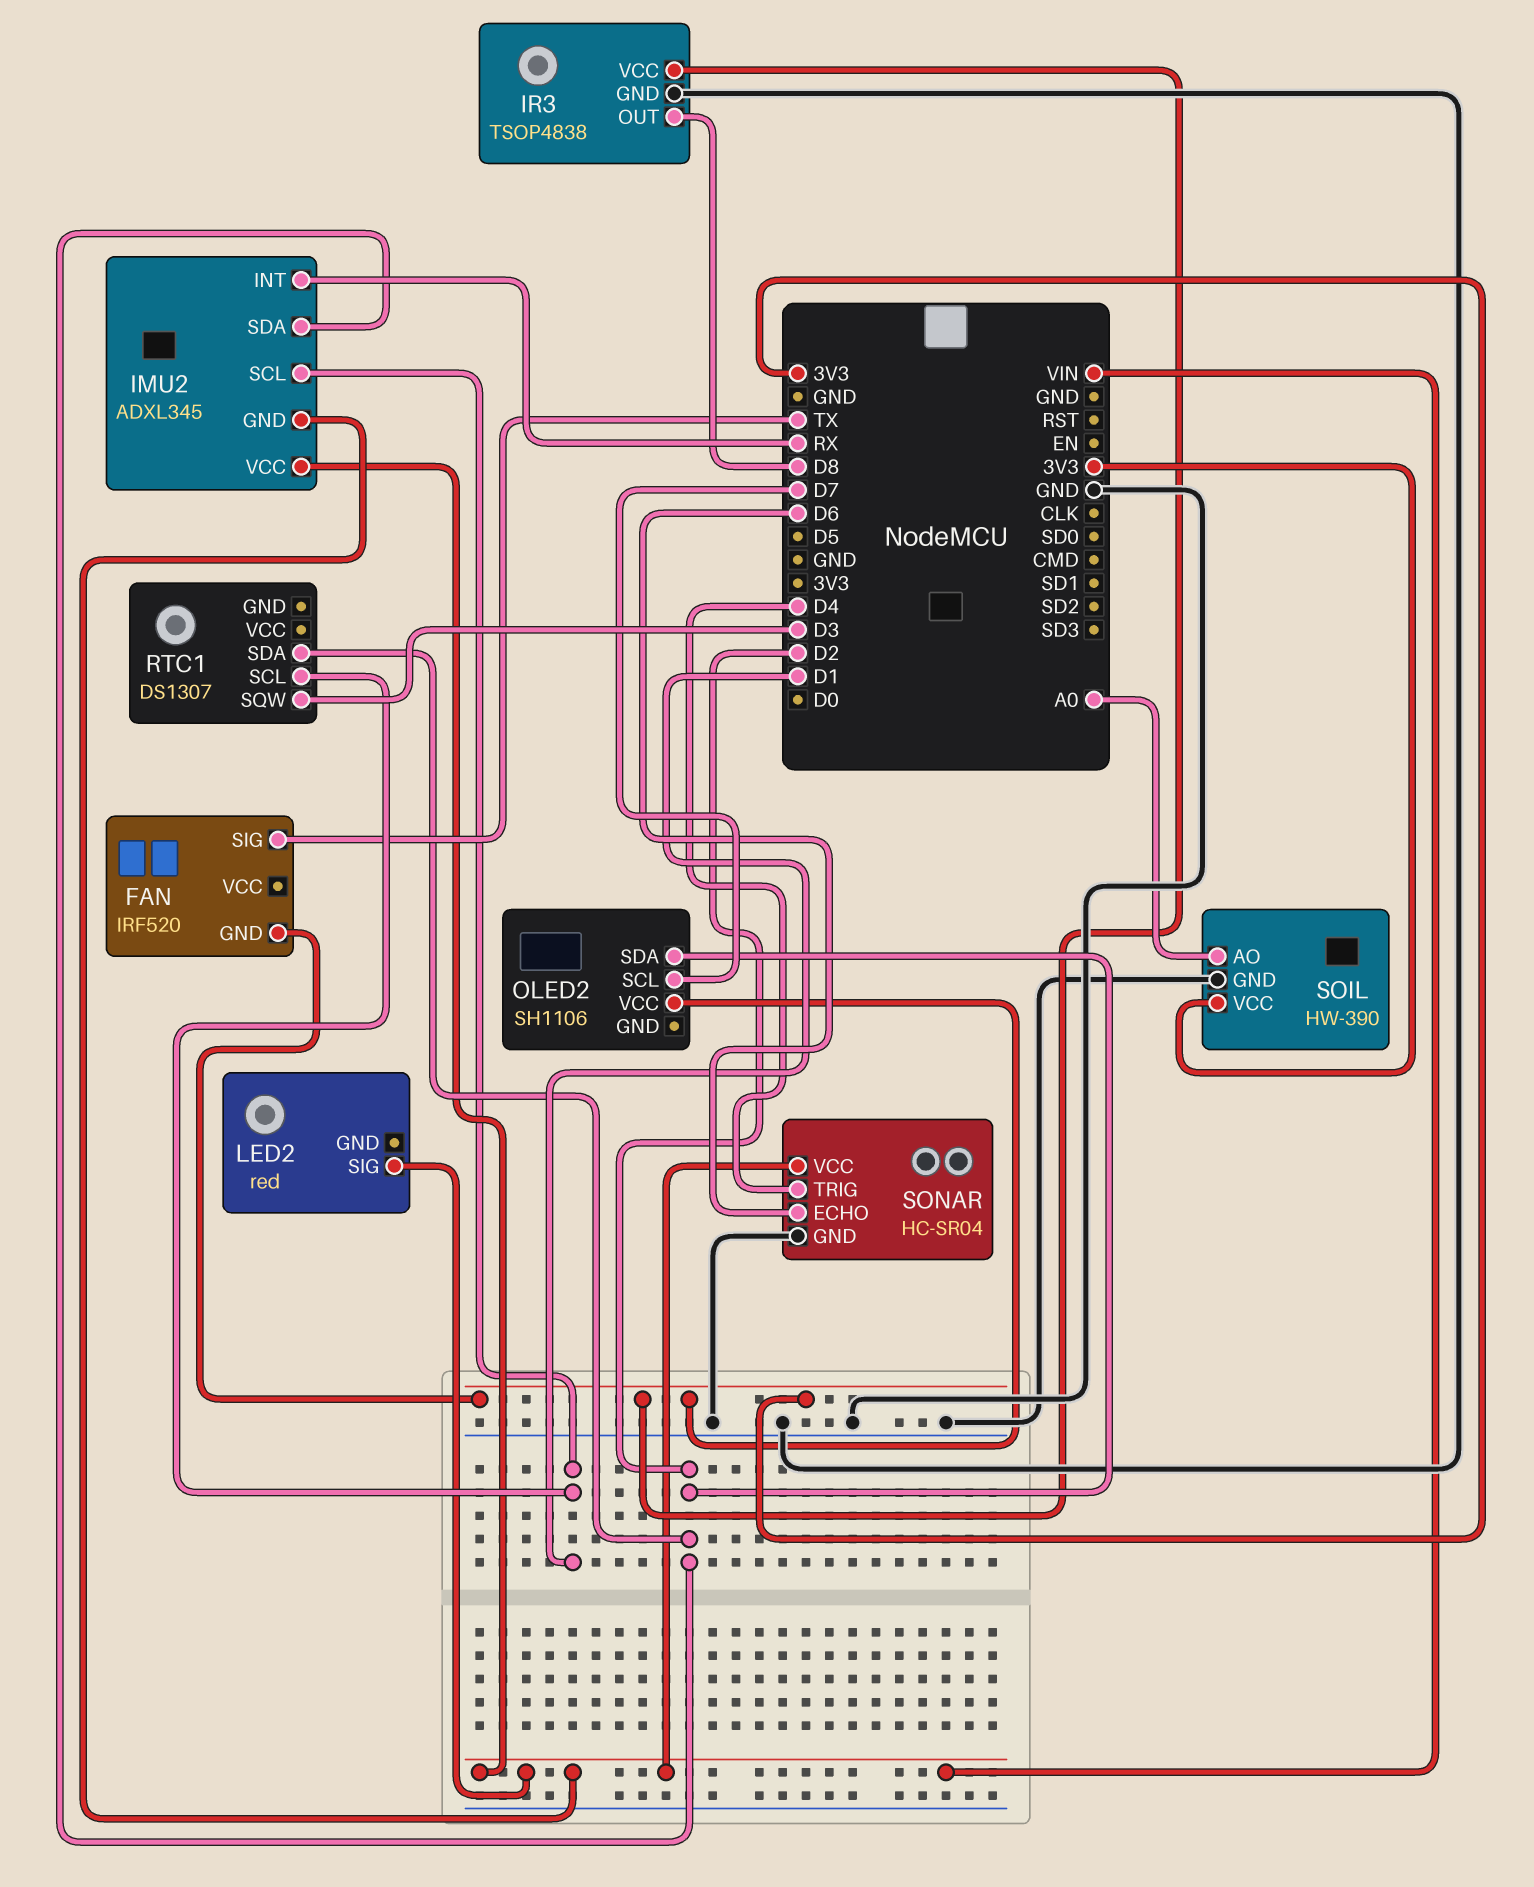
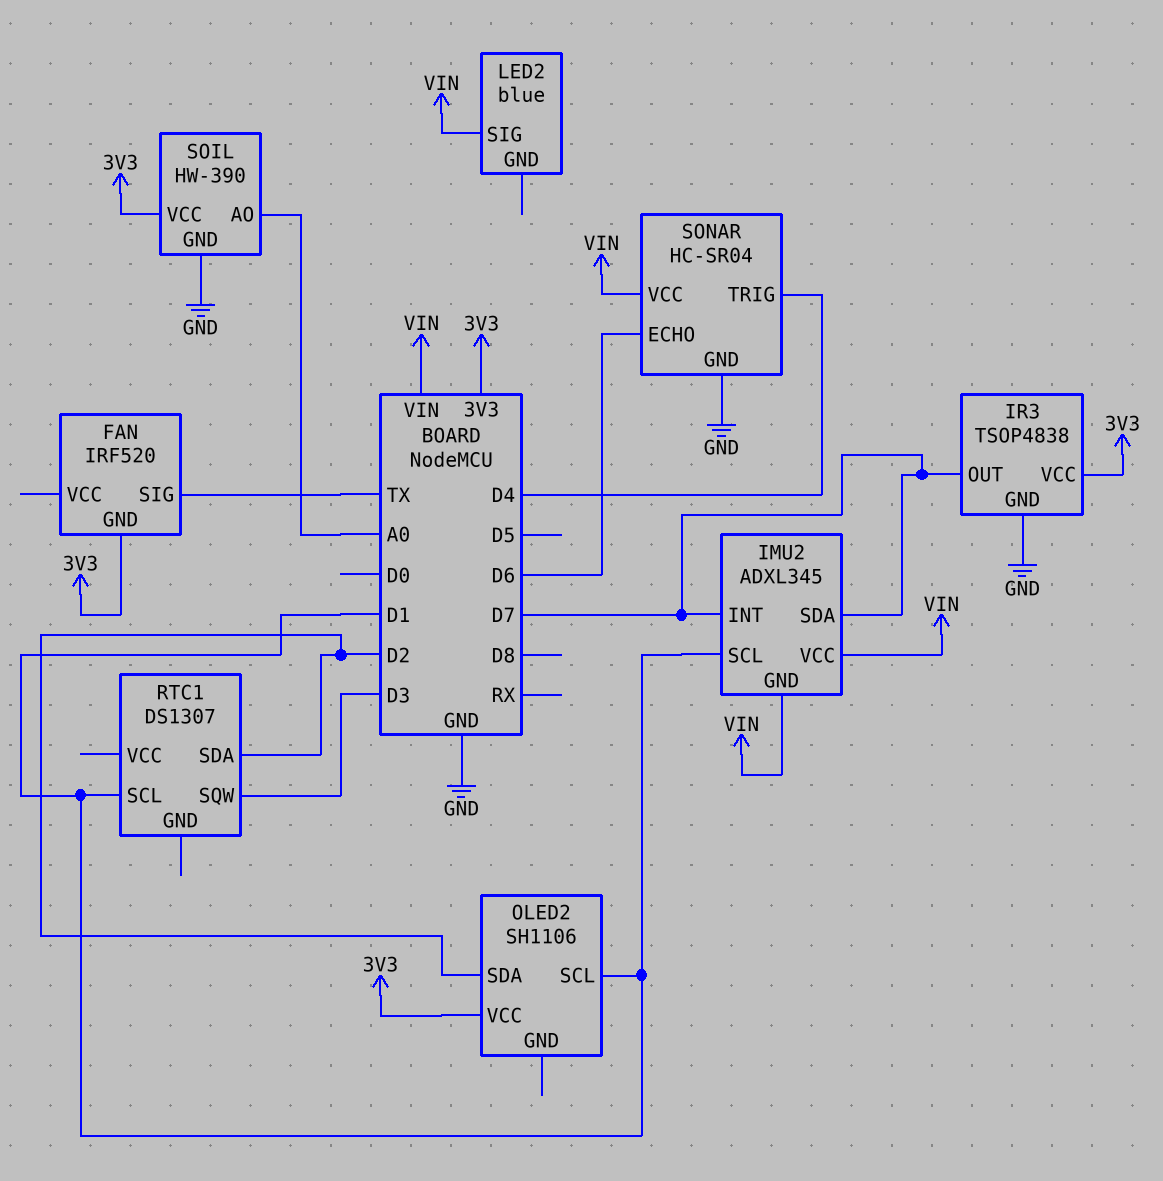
IMU2 pin INT: RX -> D7
IMU2 pin SDA: D2 -> D7
IR3 pin OUT: D8 -> D7
LED2: red -> blue
OLED2 pin SCL: D7 -> D1

